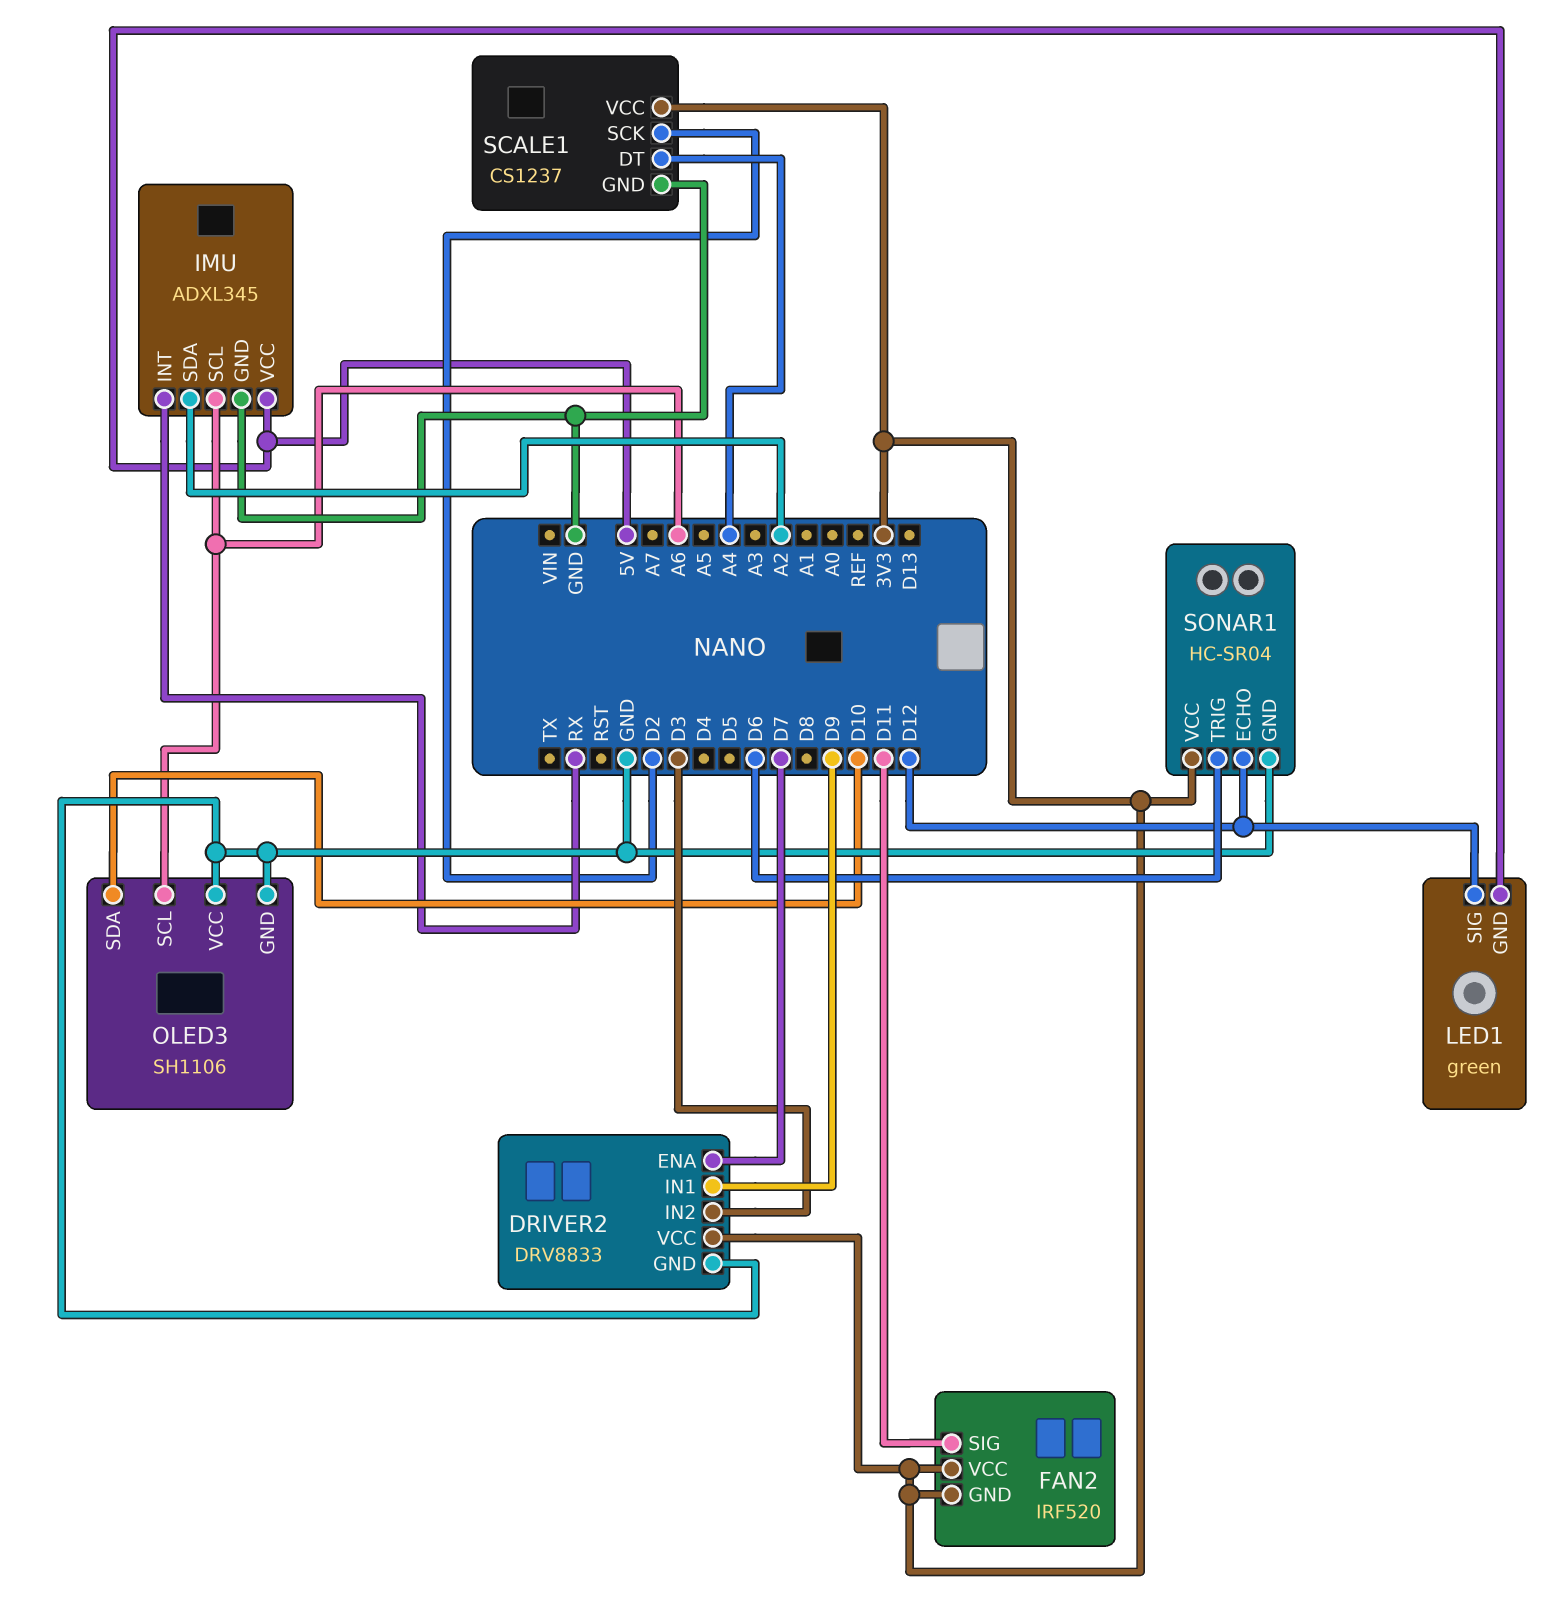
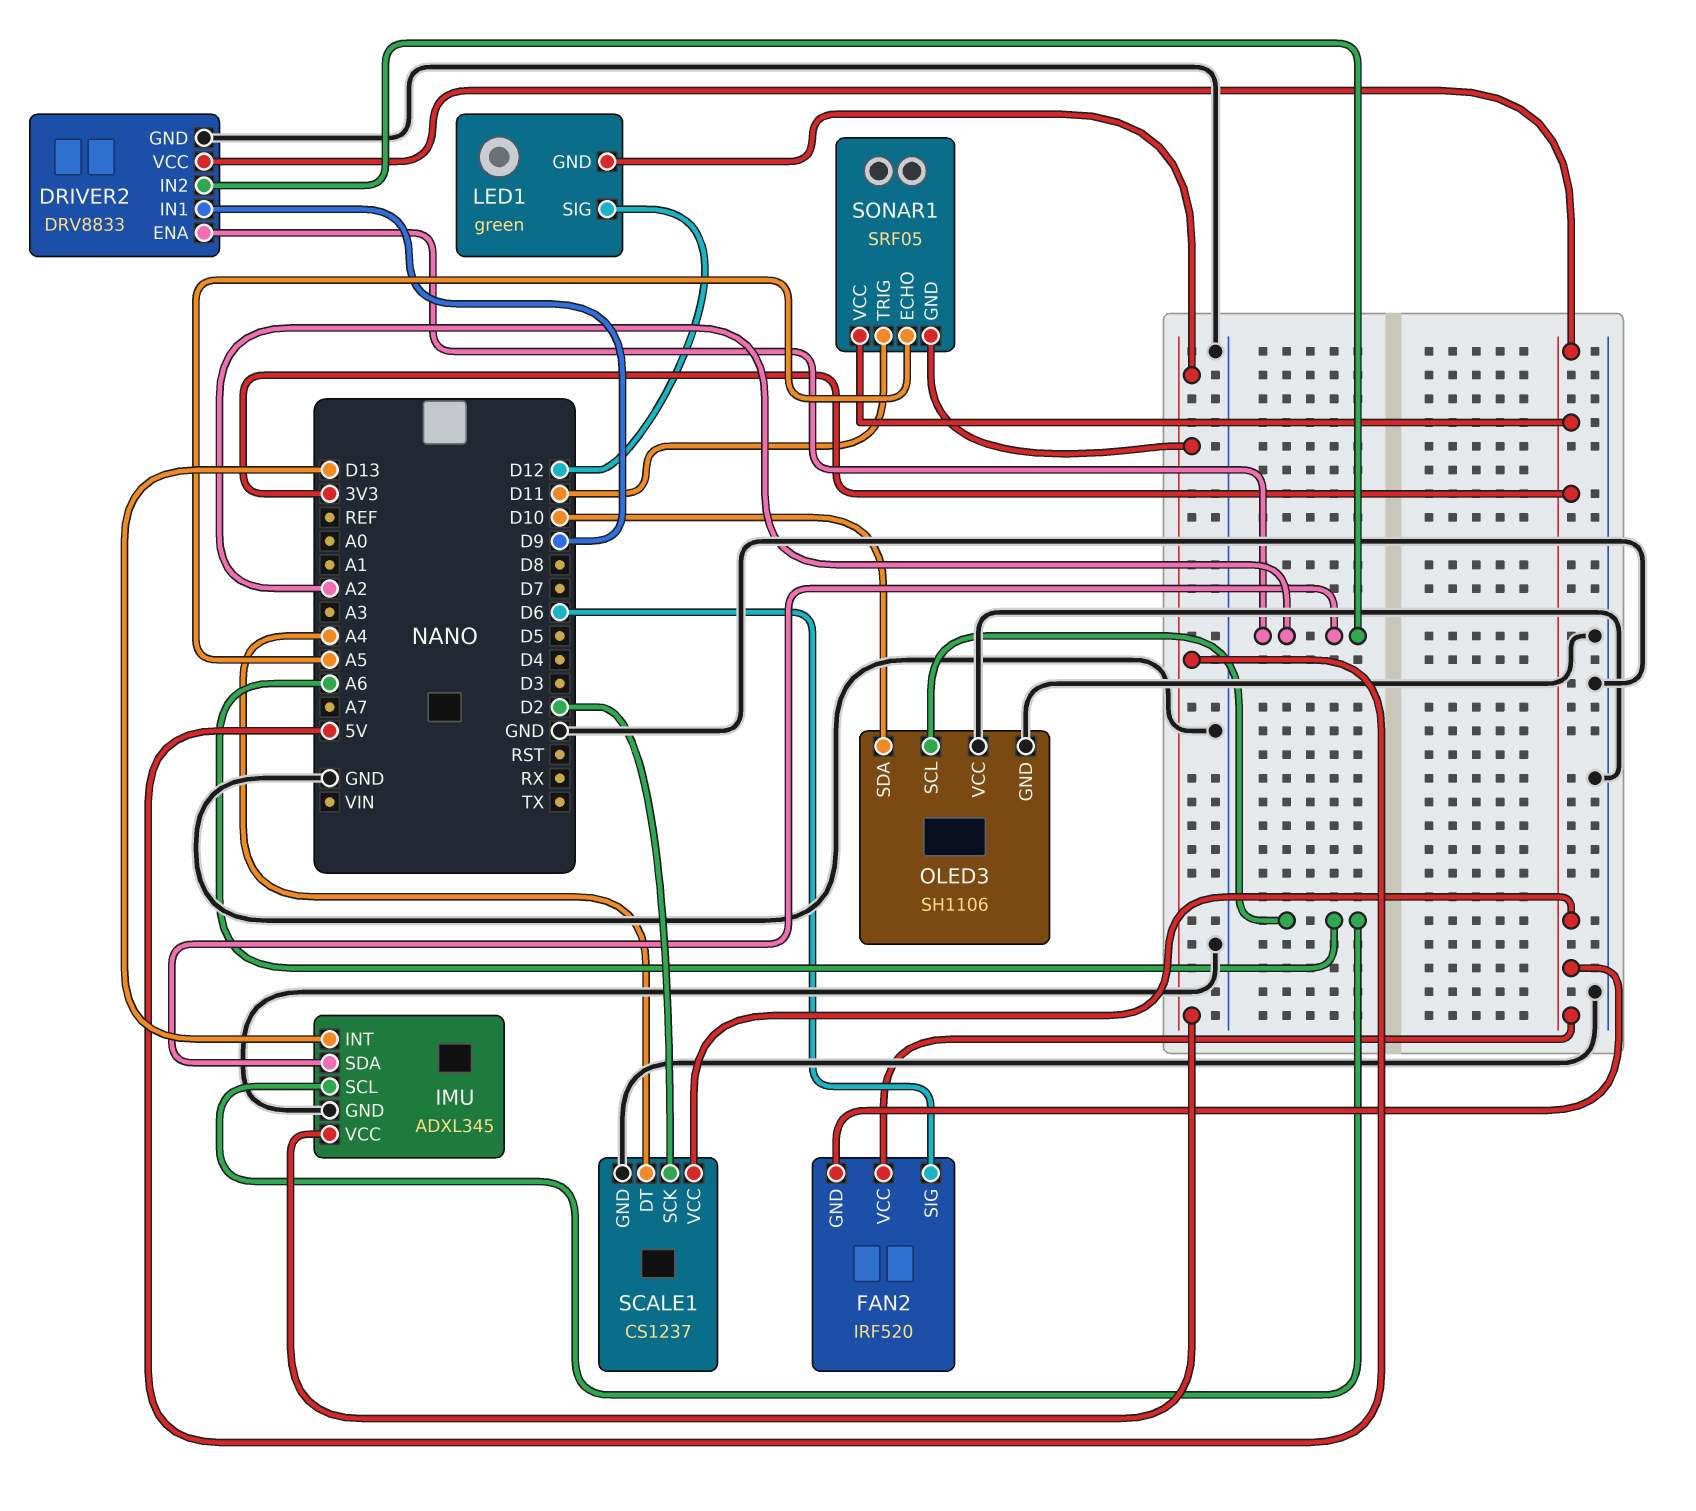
DRIVER2 pin ENA: D7 -> A2
DRIVER2 pin IN2: D3 -> A2
FAN2 pin SIG: D11 -> D6
IMU pin INT: RX -> D13
SONAR1: HC-SR04 -> SRF05
SONAR1 pin ECHO: D12 -> A5
SONAR1 pin GND: GND -> 5V
SONAR1 pin TRIG: D6 -> D11

